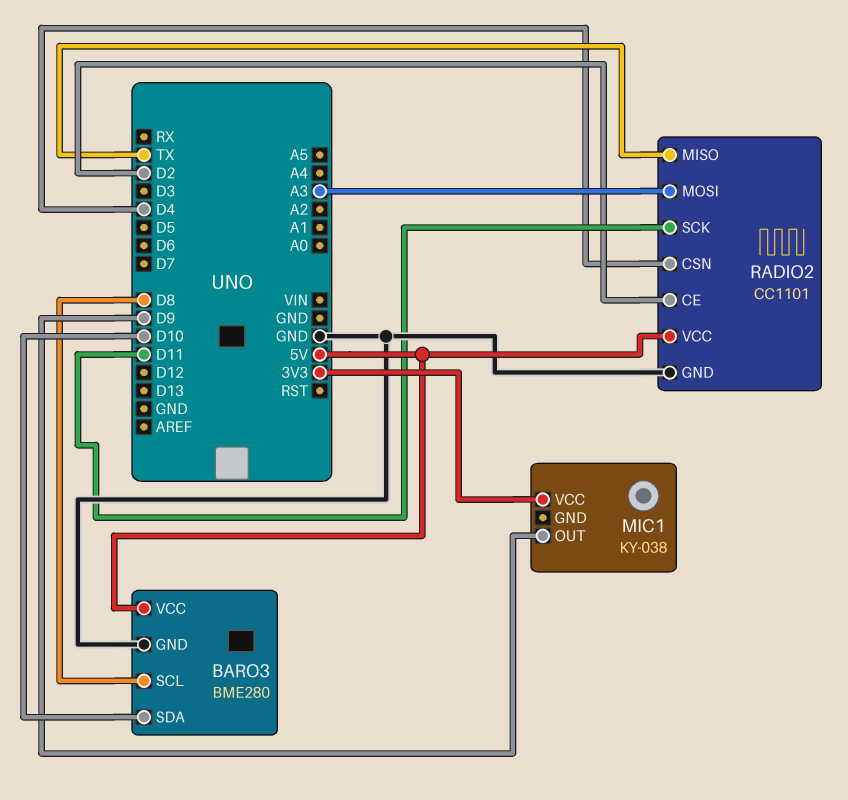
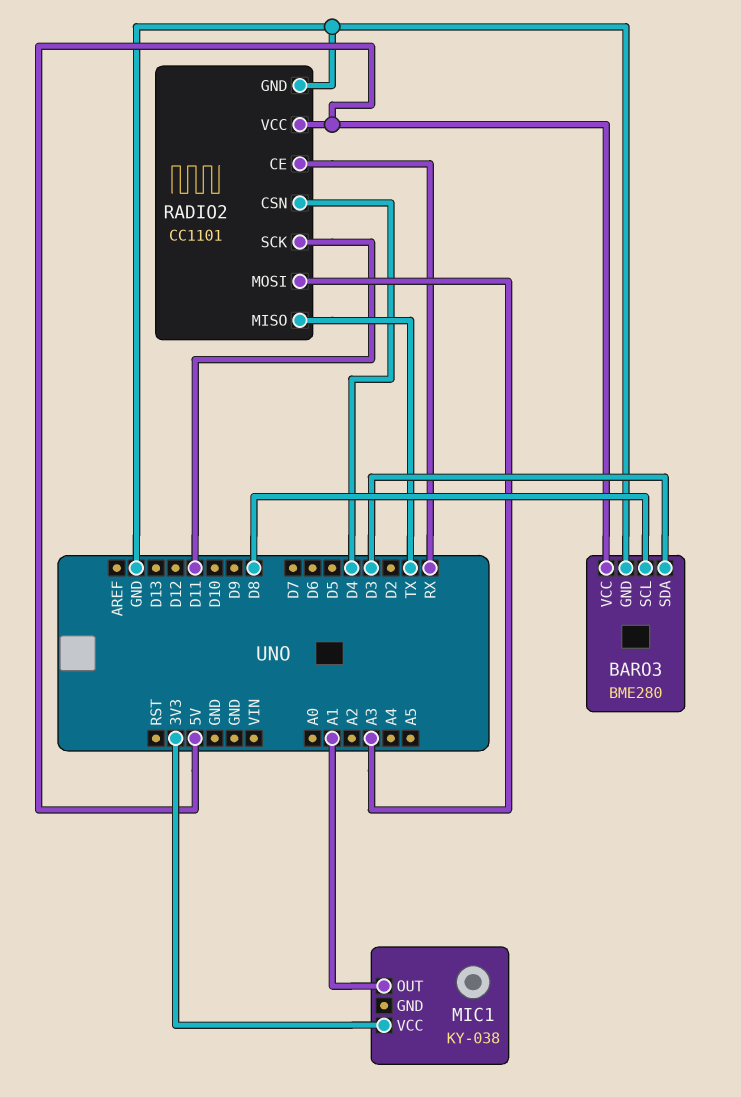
BARO3 pin SDA: D10 -> D3
MIC1 pin OUT: D9 -> A1
RADIO2 pin CE: D2 -> RX

